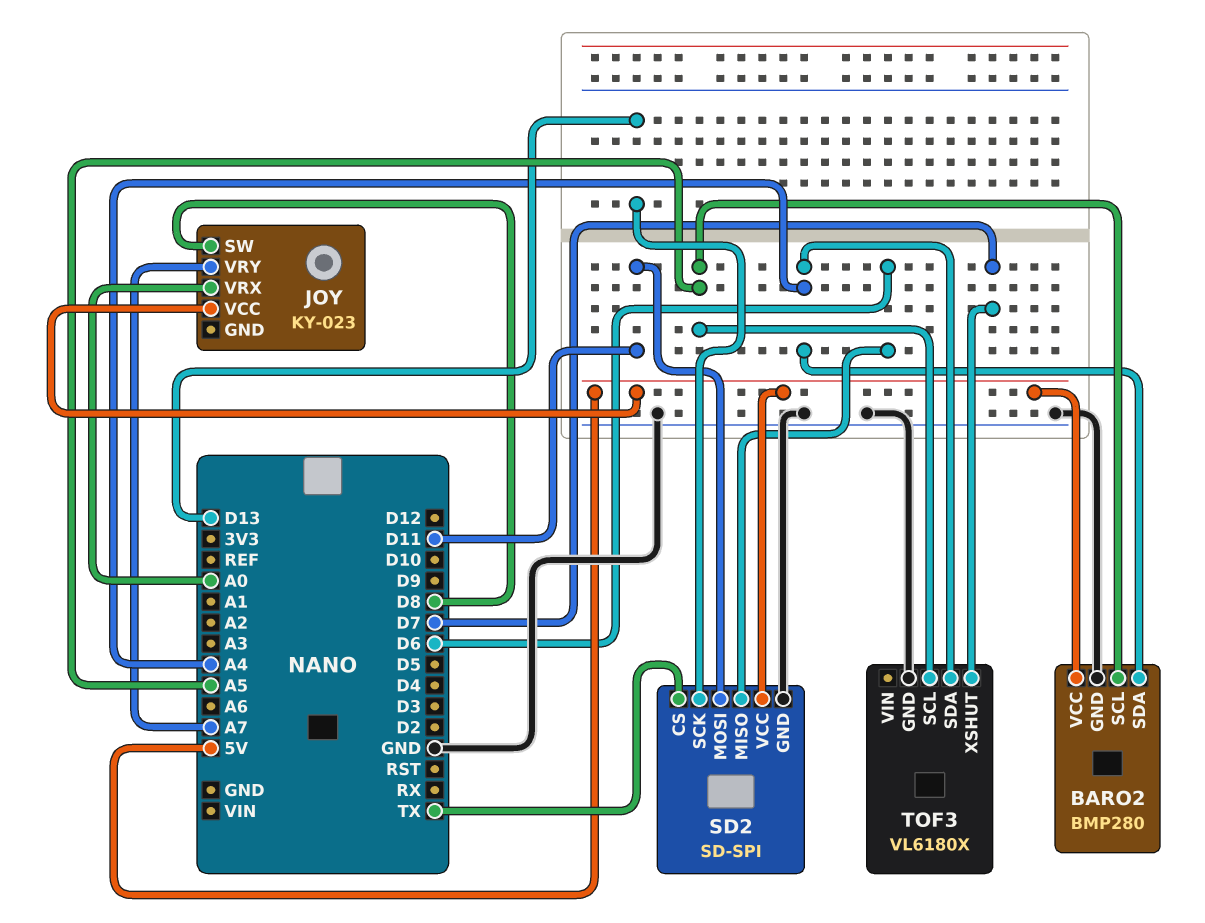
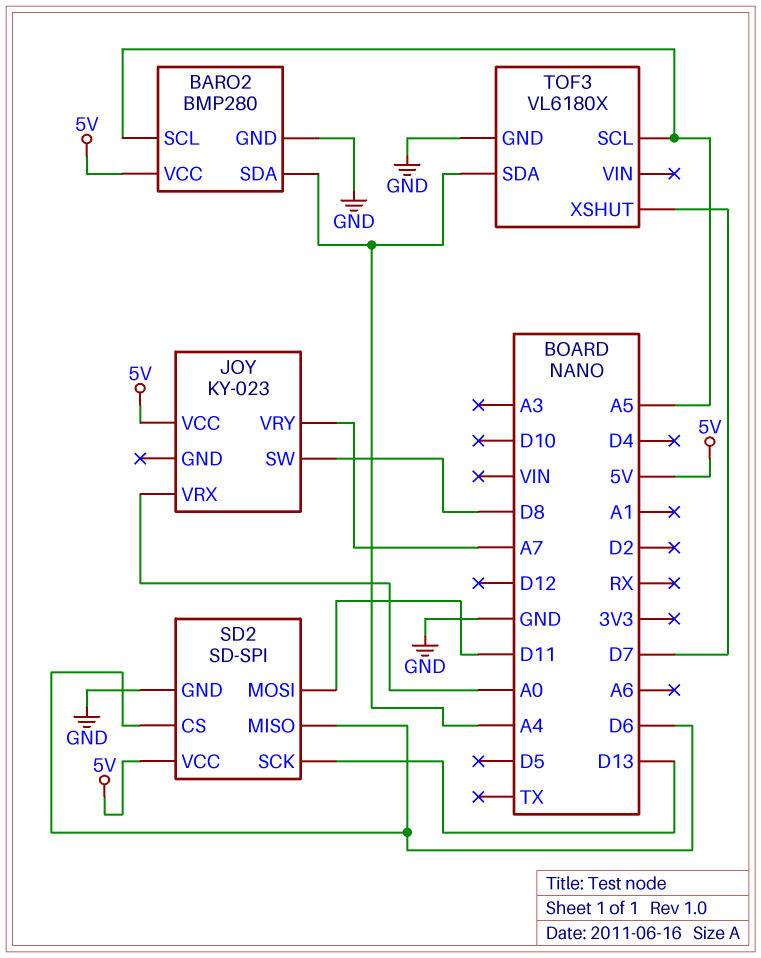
SD2 pin CS: TX -> D6

